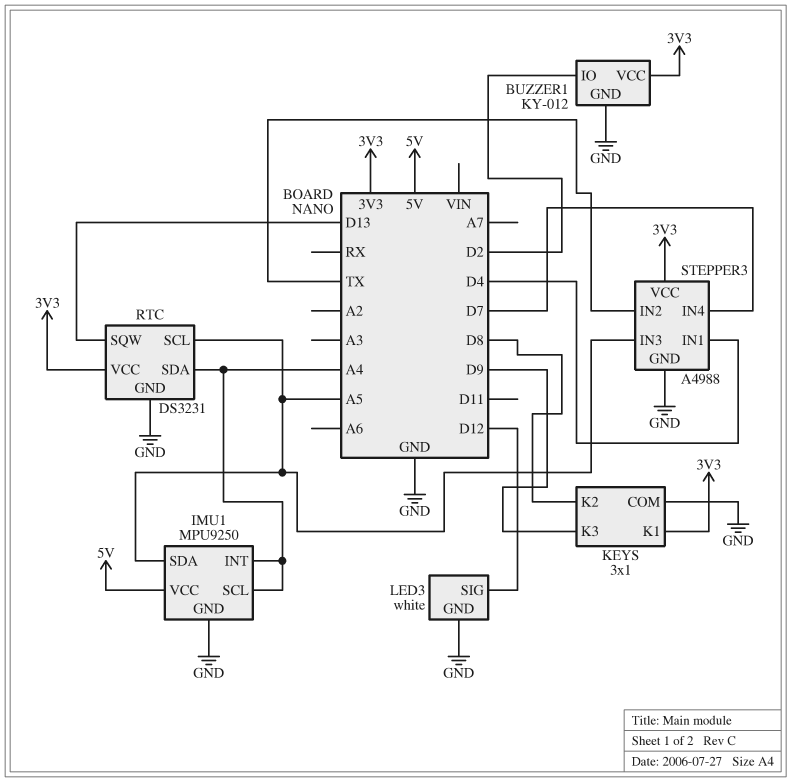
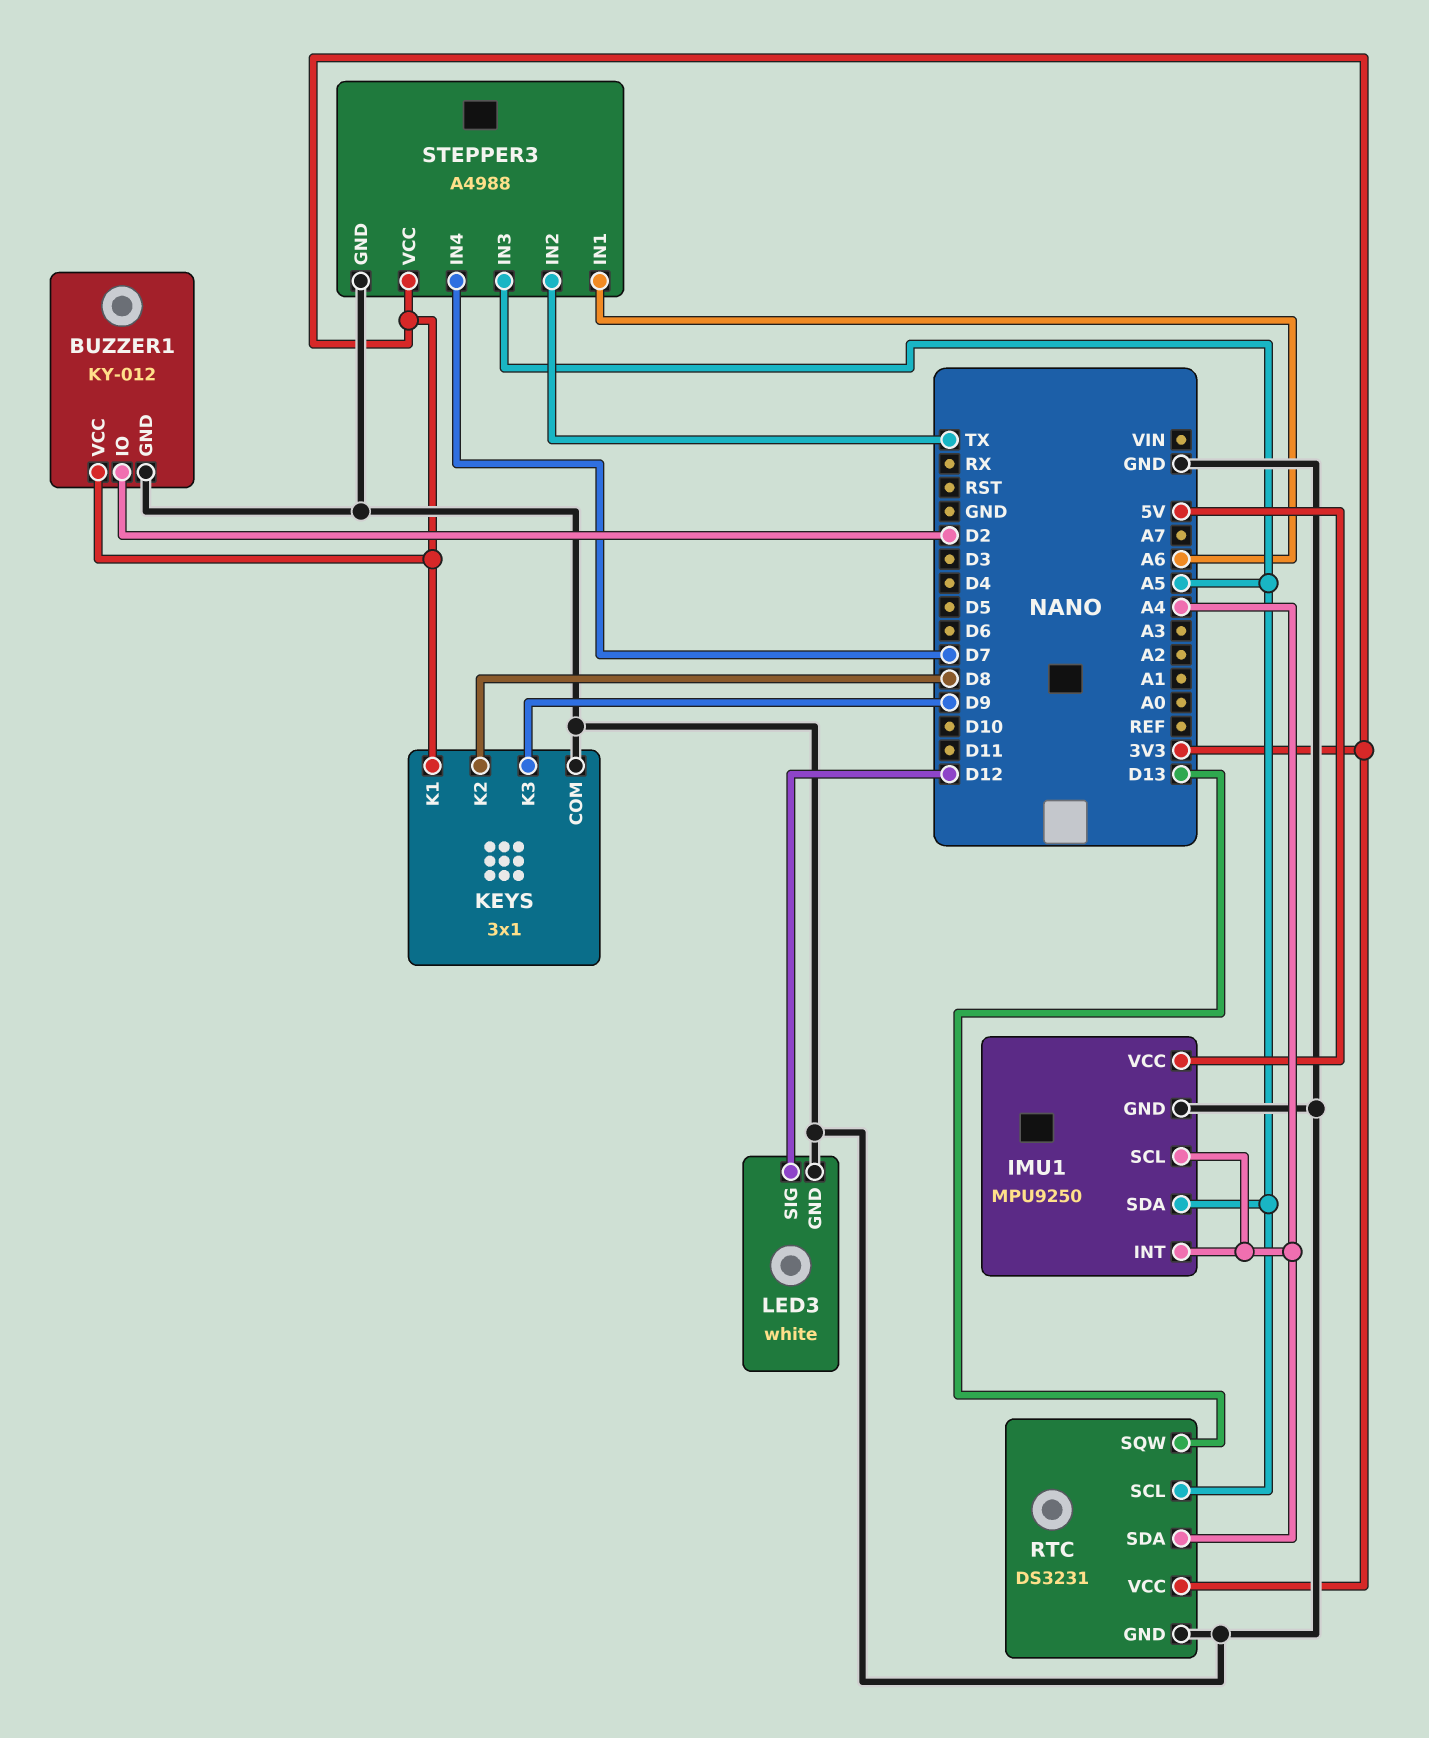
STEPPER3 pin IN1: D4 -> A6

